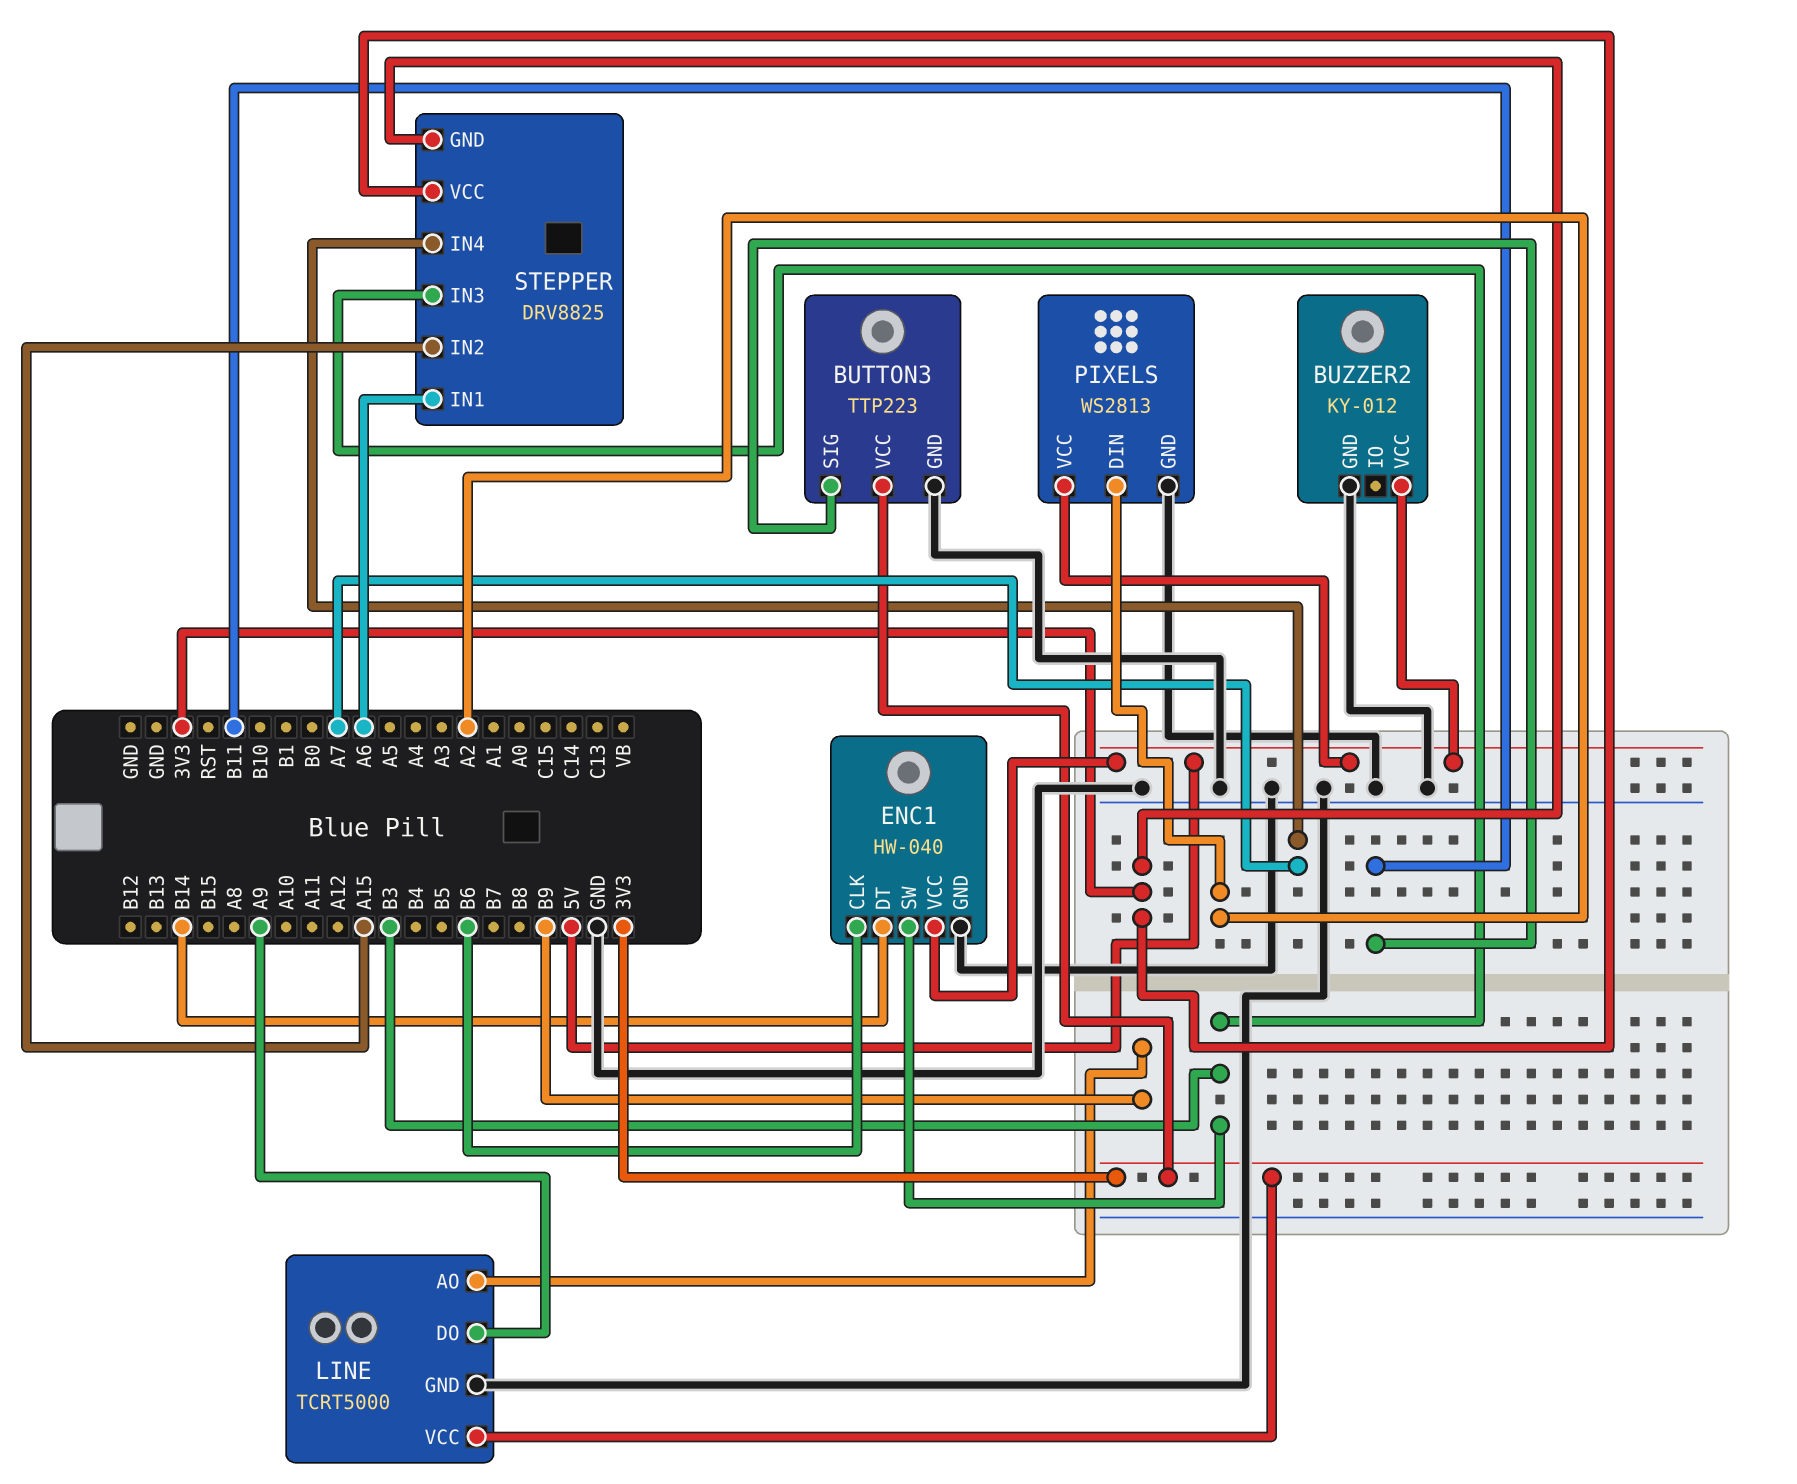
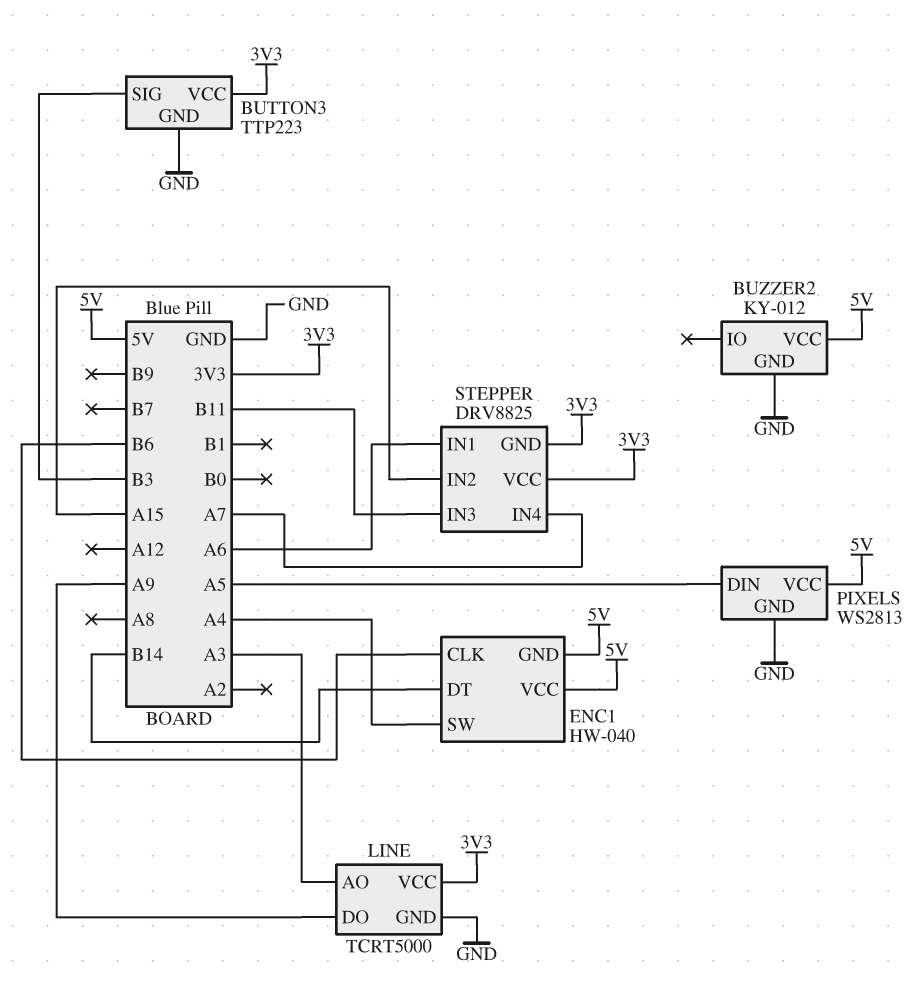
BUTTON3 pin SIG: B11 -> B3
ENC1 pin GND: GND -> 5V
ENC1 pin SW: B3 -> A4
LINE pin AO: B9 -> A3
PIXELS pin DIN: A2 -> A5
STEPPER pin IN3: B3 -> B11

